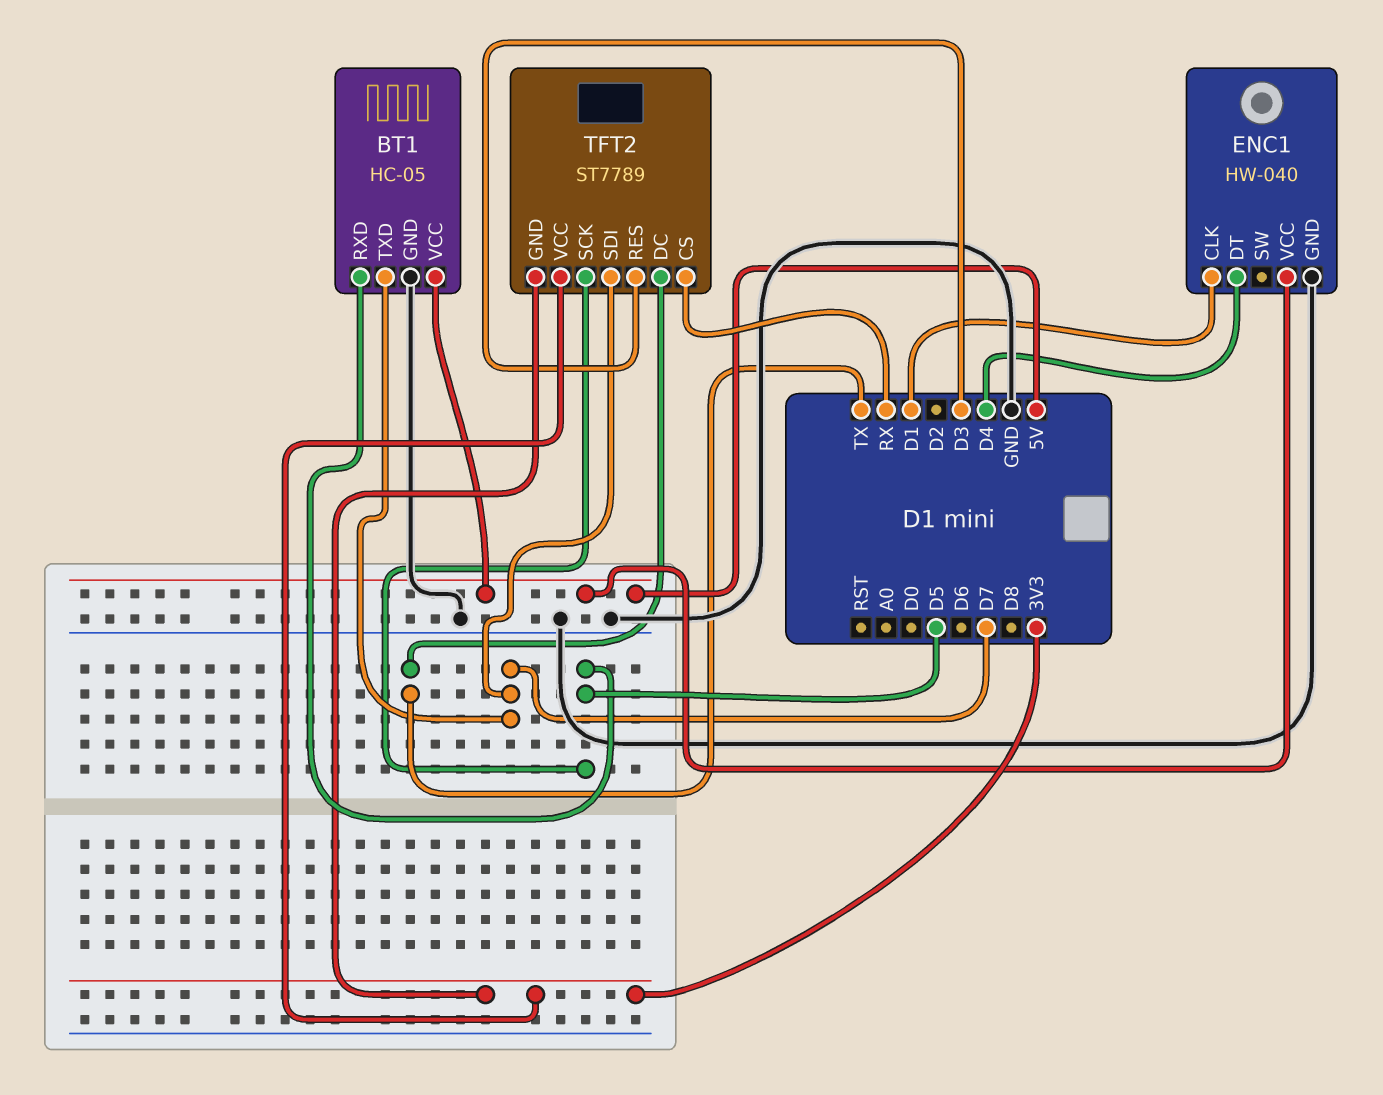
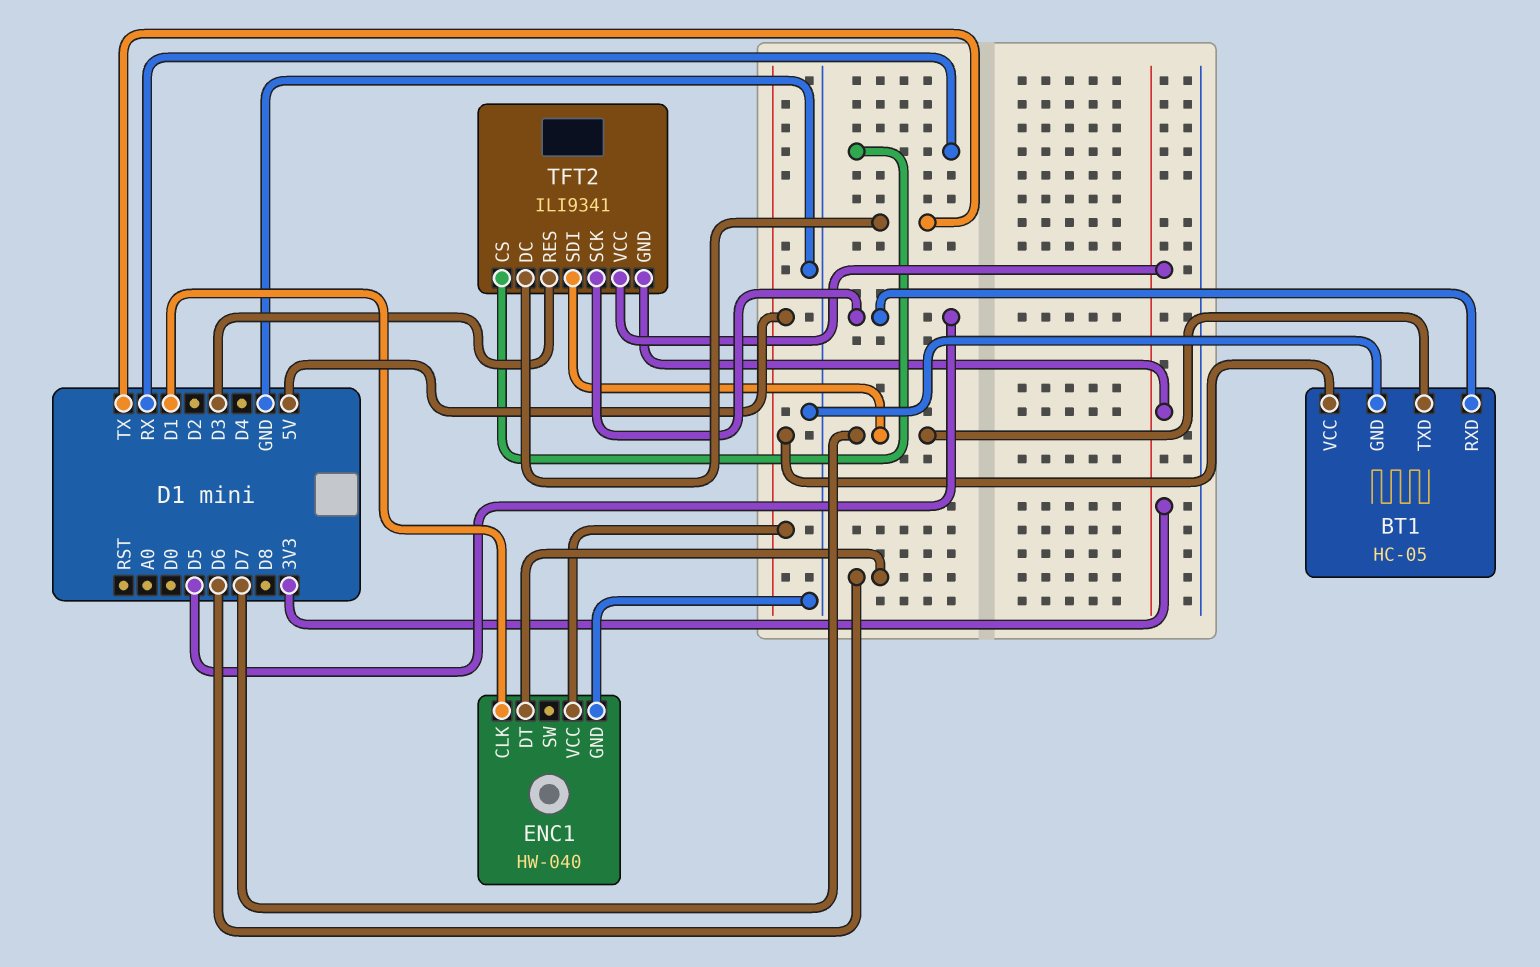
ENC1 pin DT: D4 -> D6
TFT2: ST7789 -> ILI9341

